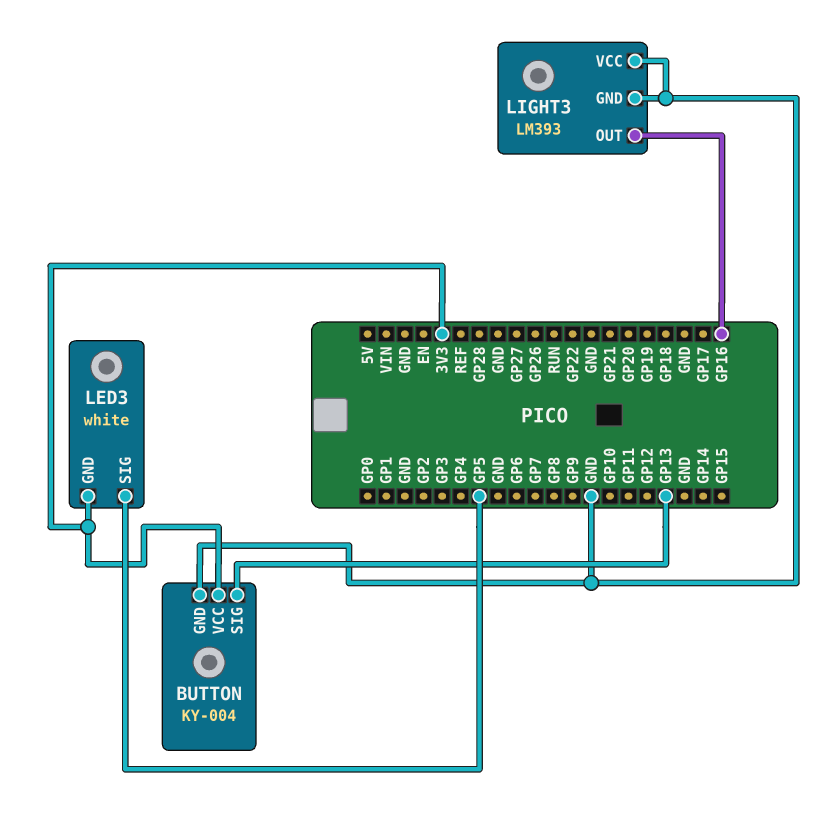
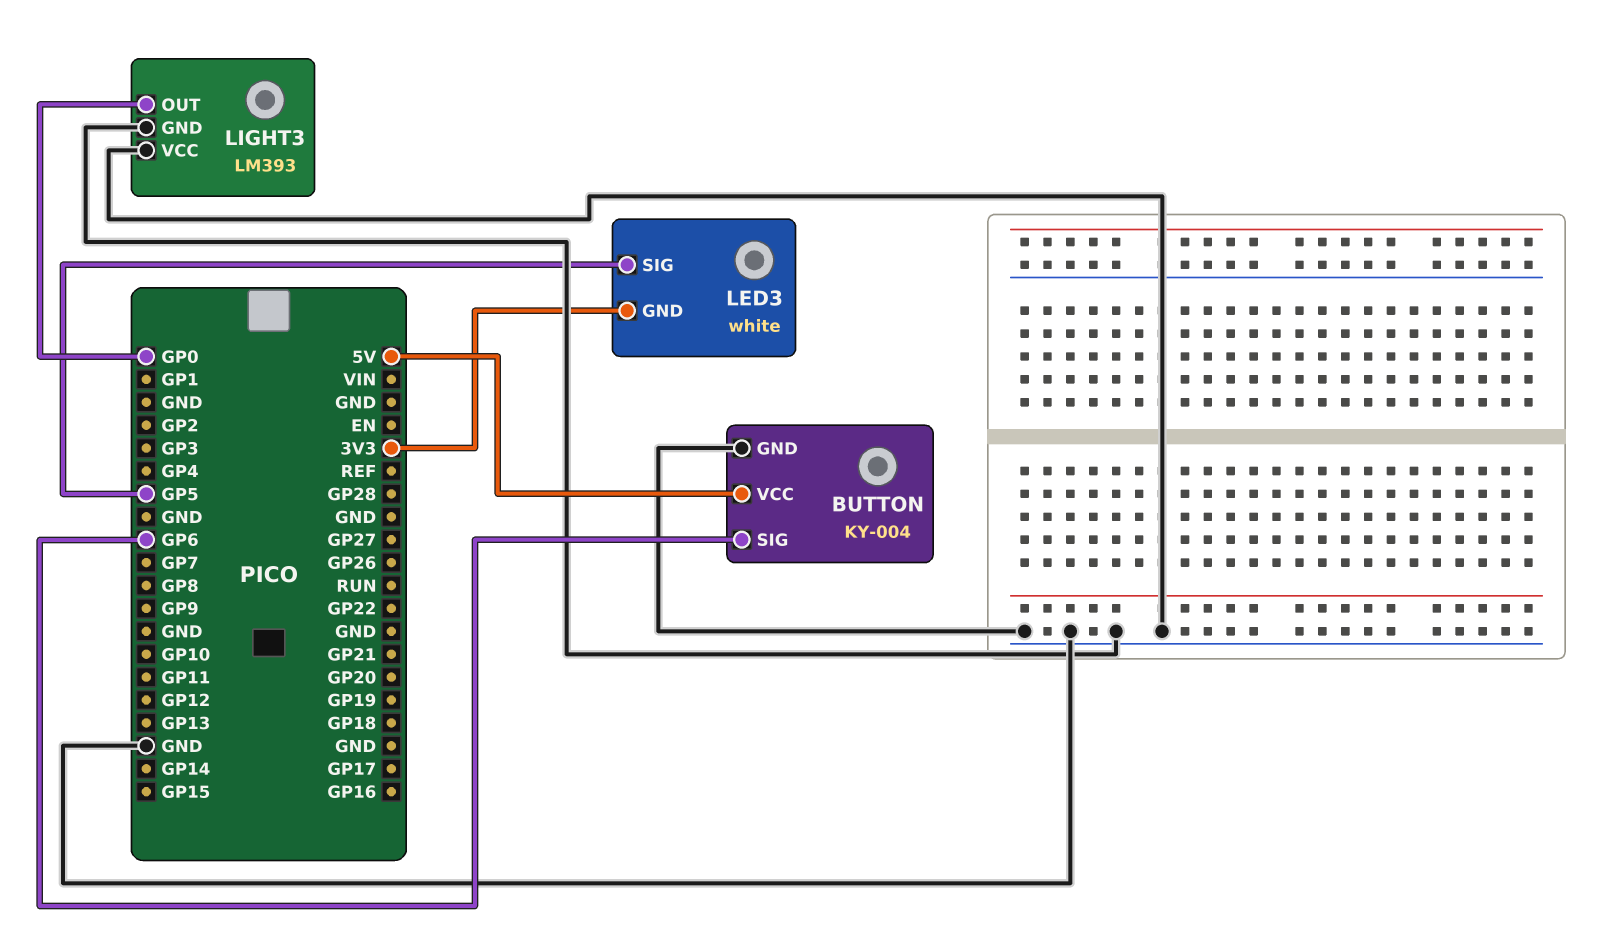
BUTTON pin SIG: GP13 -> GP6
BUTTON pin VCC: 3V3 -> 5V
LIGHT3 pin OUT: GP16 -> GP0

